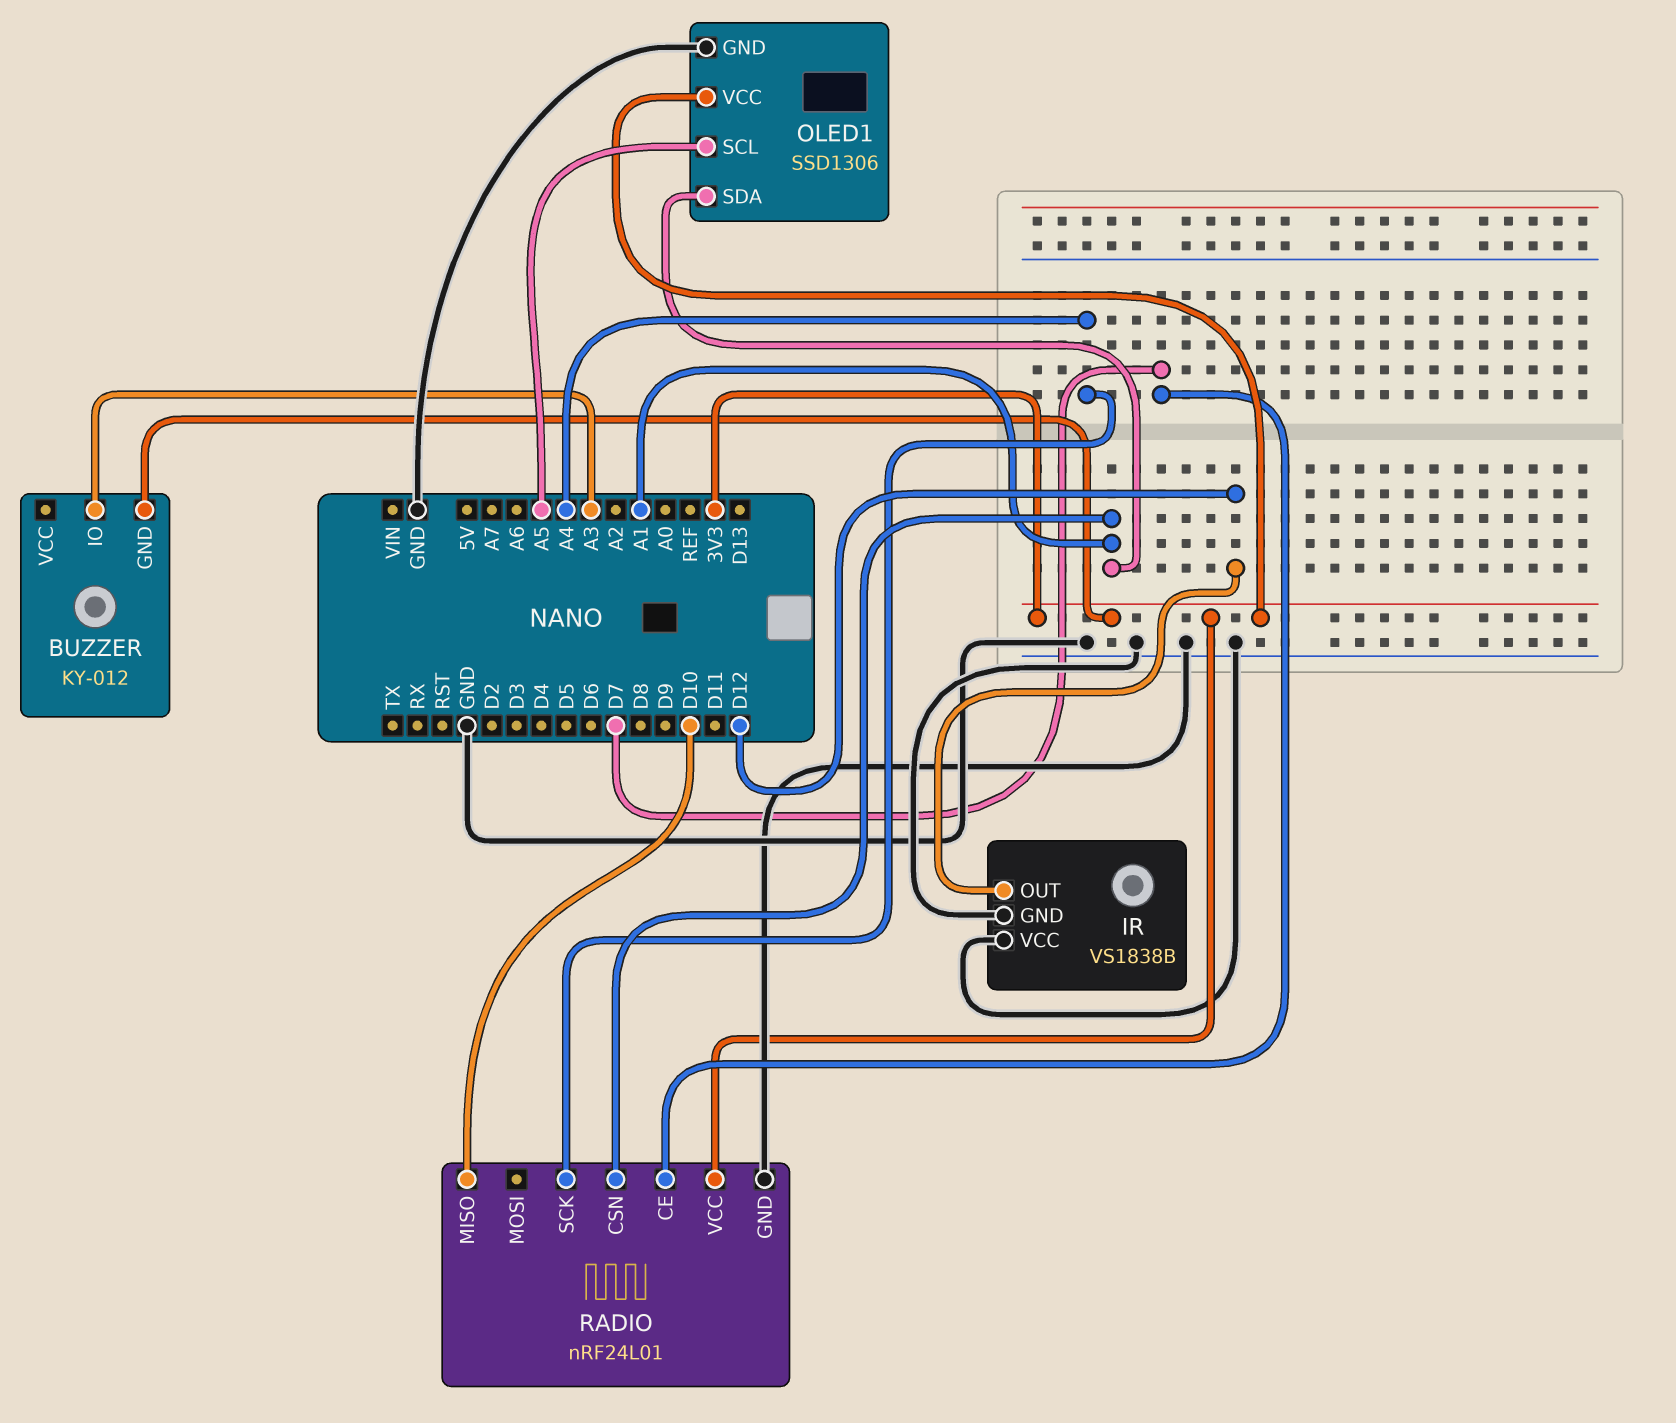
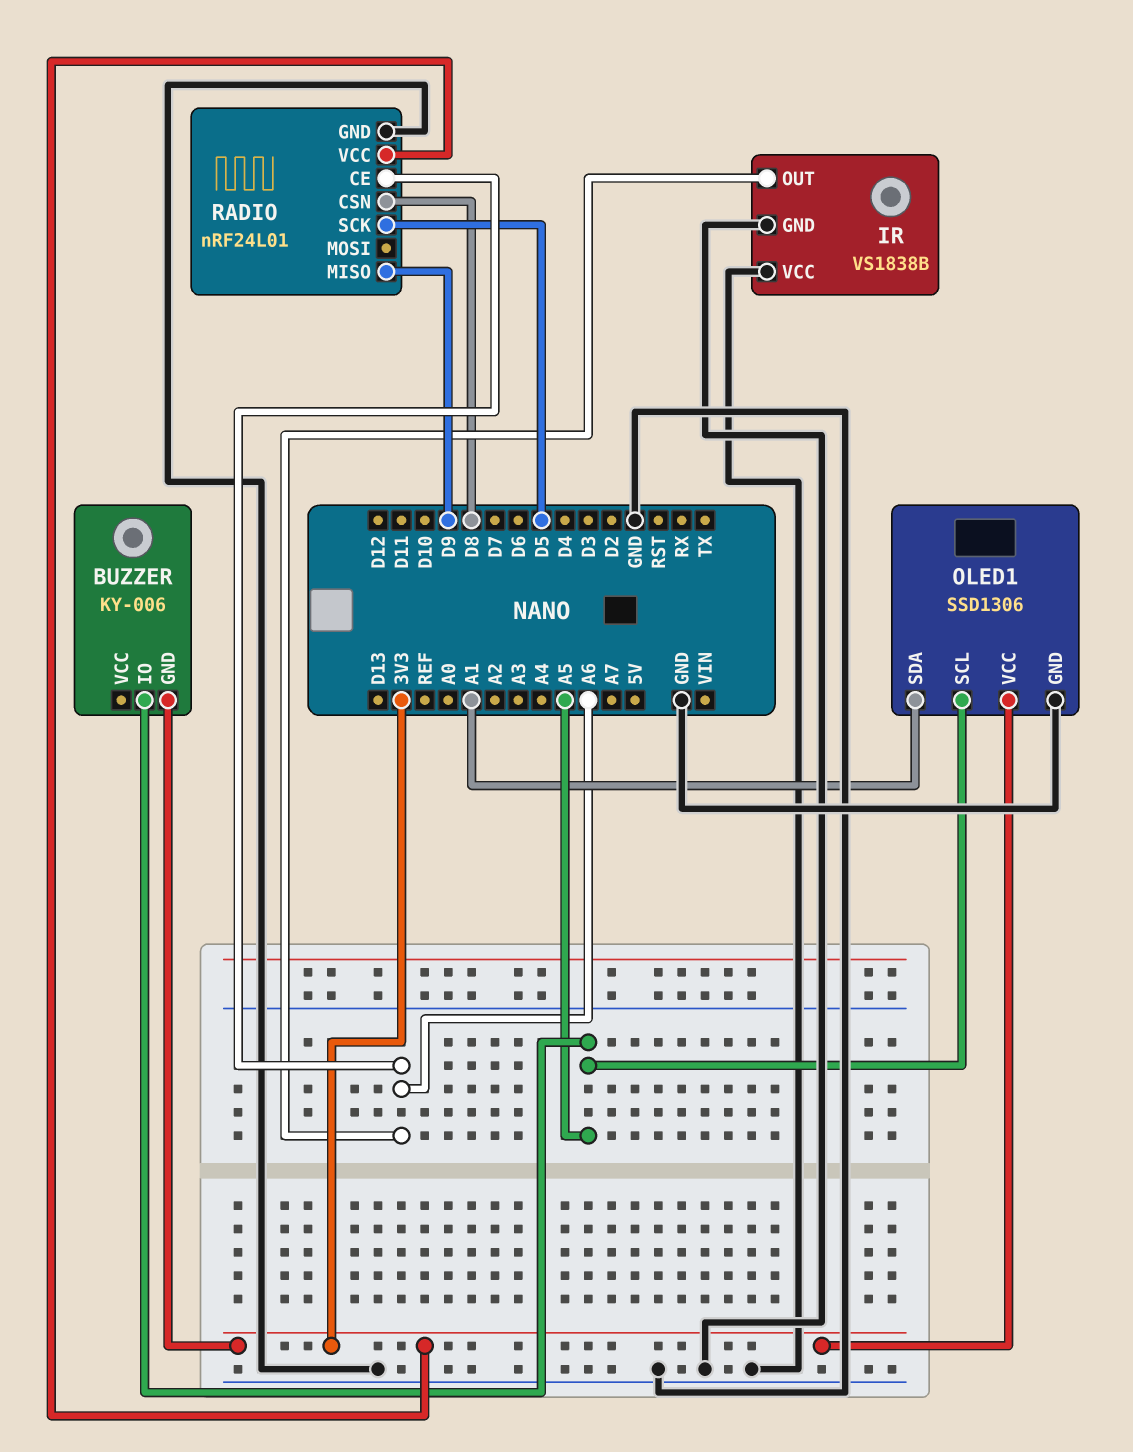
BUZZER: KY-012 -> KY-006
BUZZER pin IO: A3 -> A5
IR pin OUT: D12 -> A6
RADIO pin CE: D7 -> A6
RADIO pin CSN: A1 -> D8
RADIO pin MISO: D10 -> D9
RADIO pin SCK: A4 -> D5

